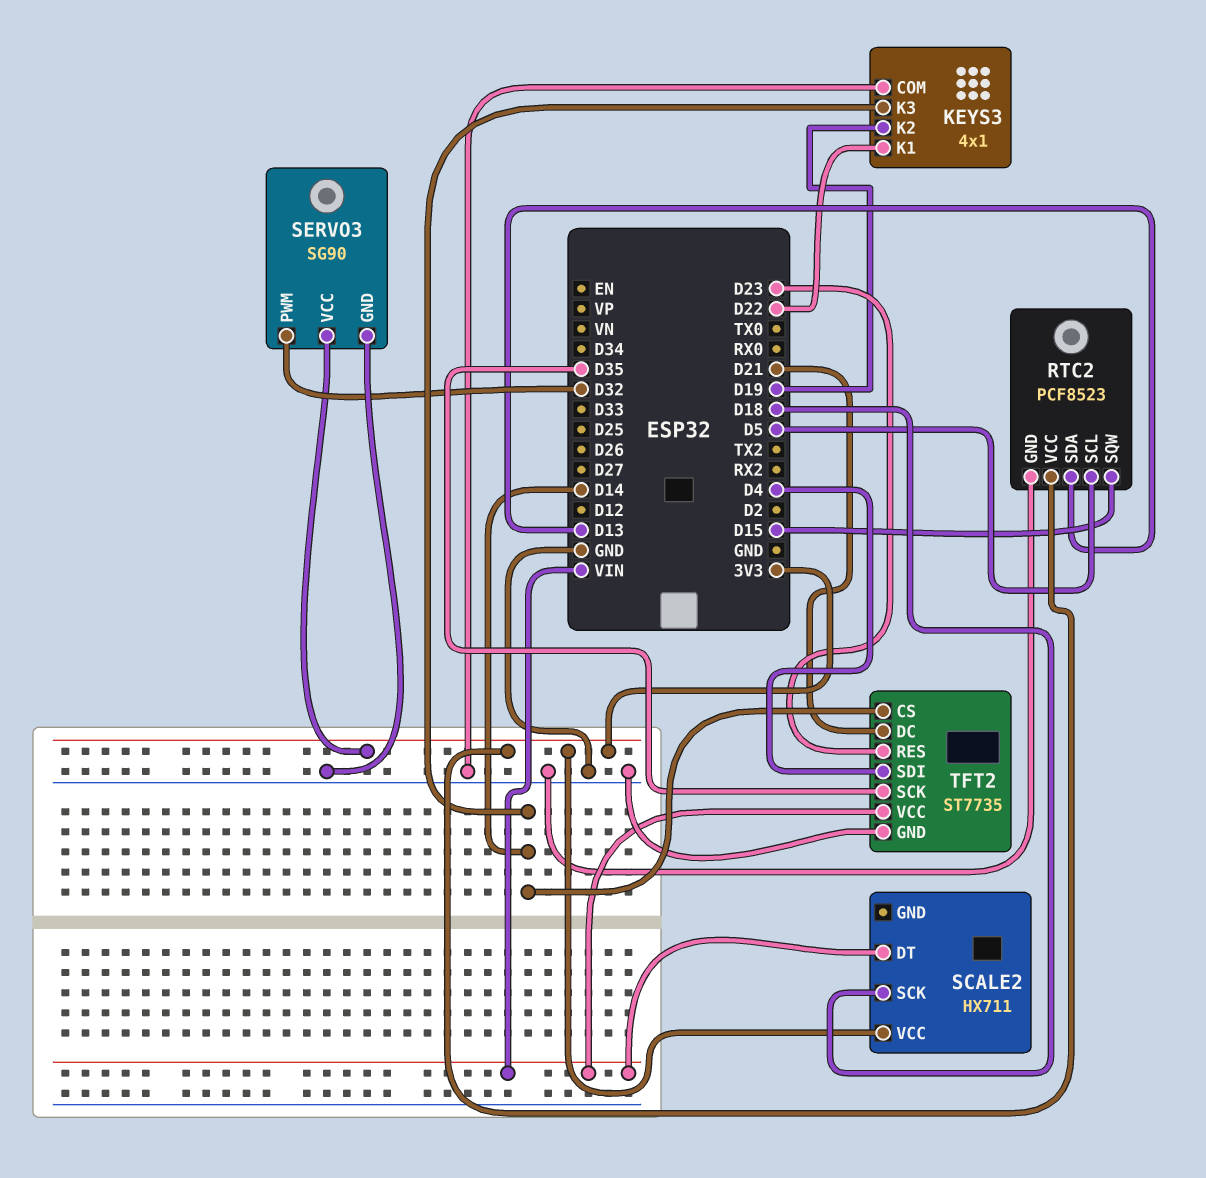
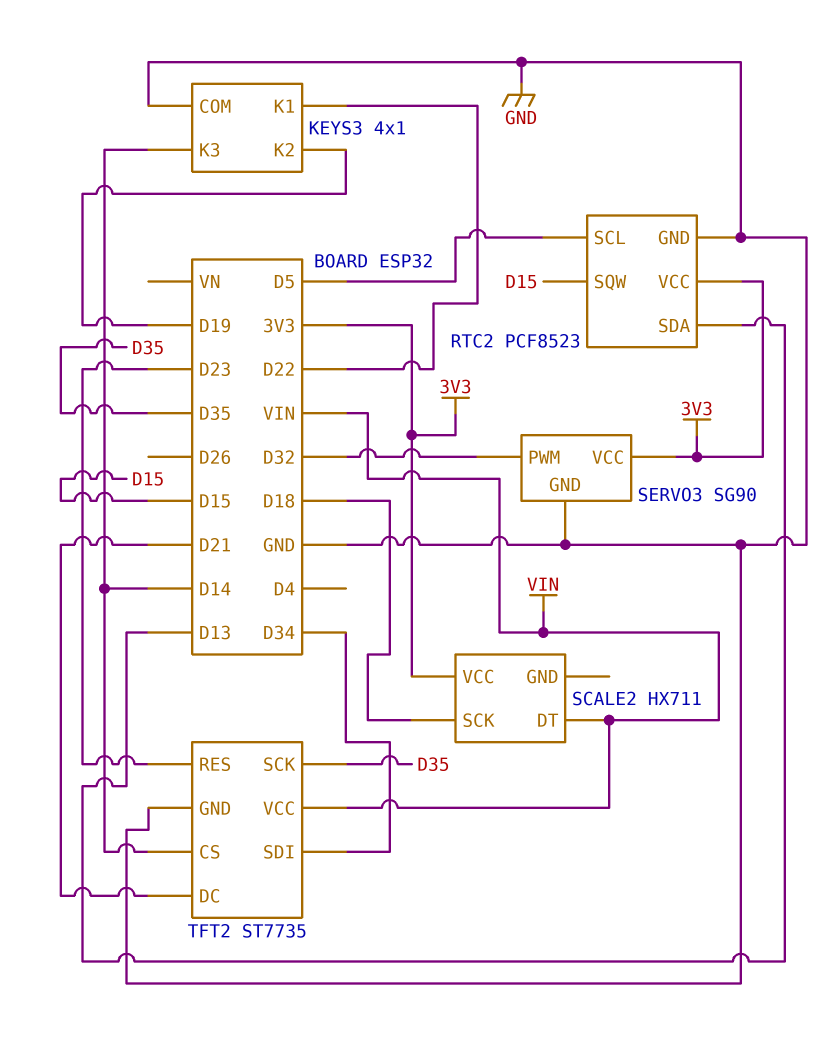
TFT2 pin SDI: D4 -> D34

